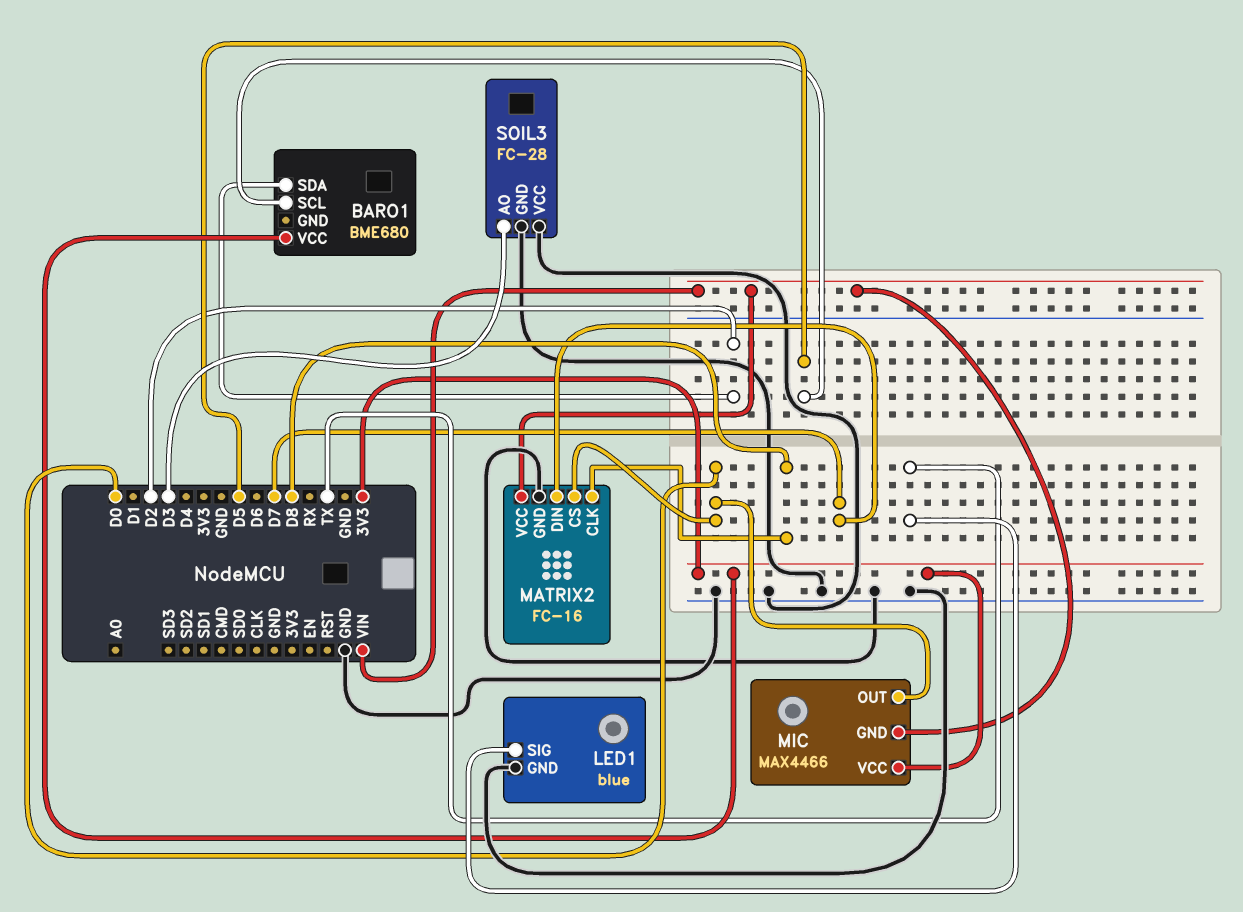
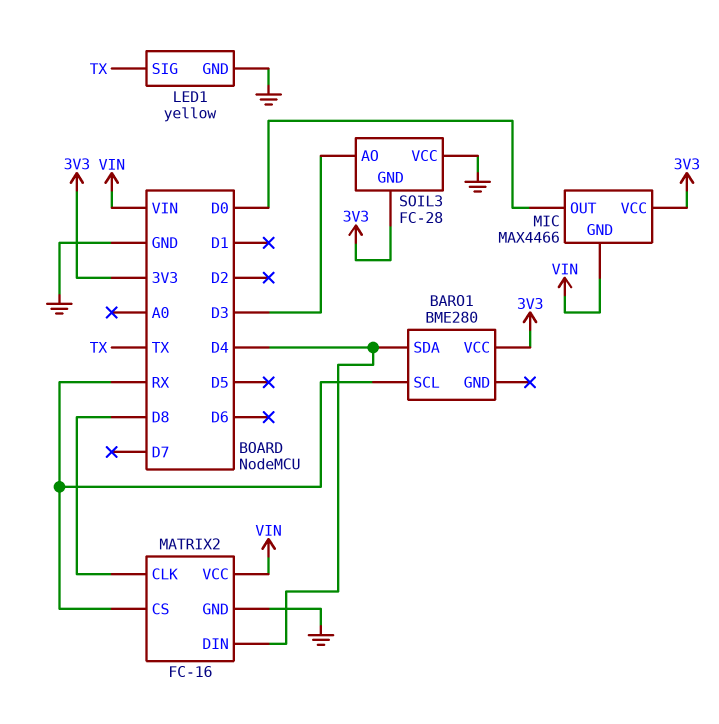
BARO1: BME680 -> BME280
BARO1 pin SCL: D5 -> RX
BARO1 pin SDA: D2 -> D4
LED1: blue -> yellow
MATRIX2 pin CS: D0 -> RX
MATRIX2 pin DIN: D7 -> D4
SOIL3 pin GND: GND -> 3V3

